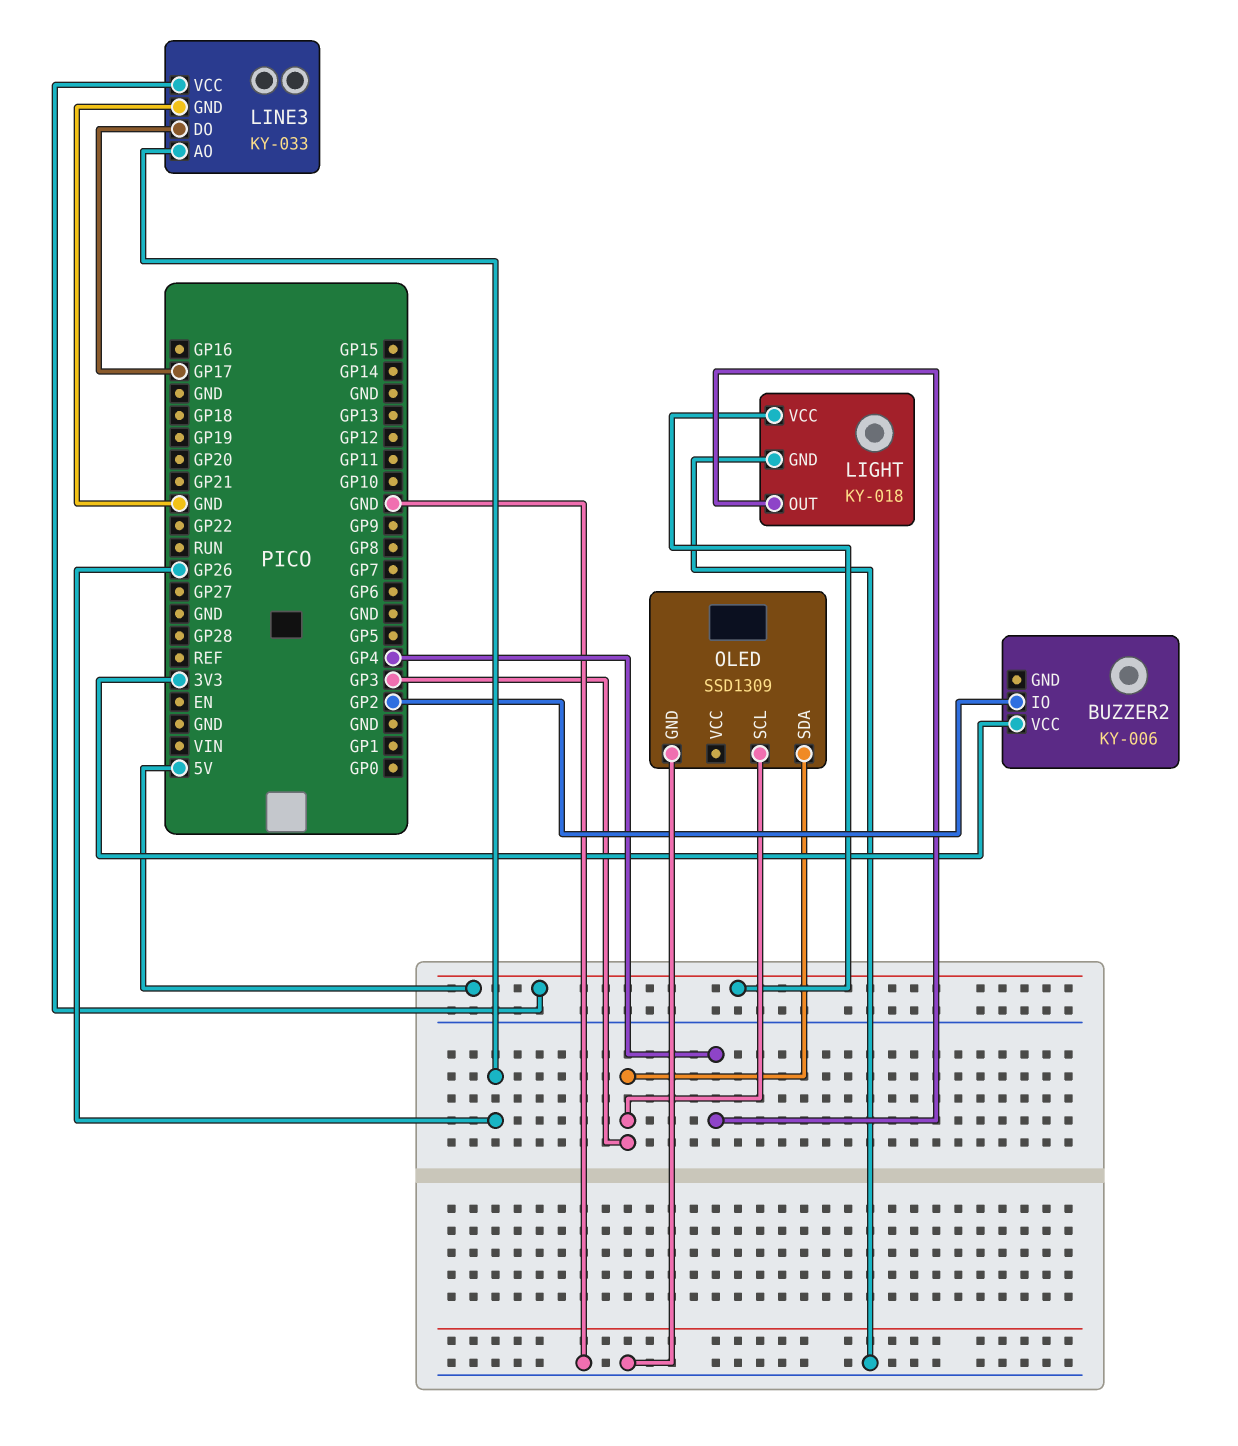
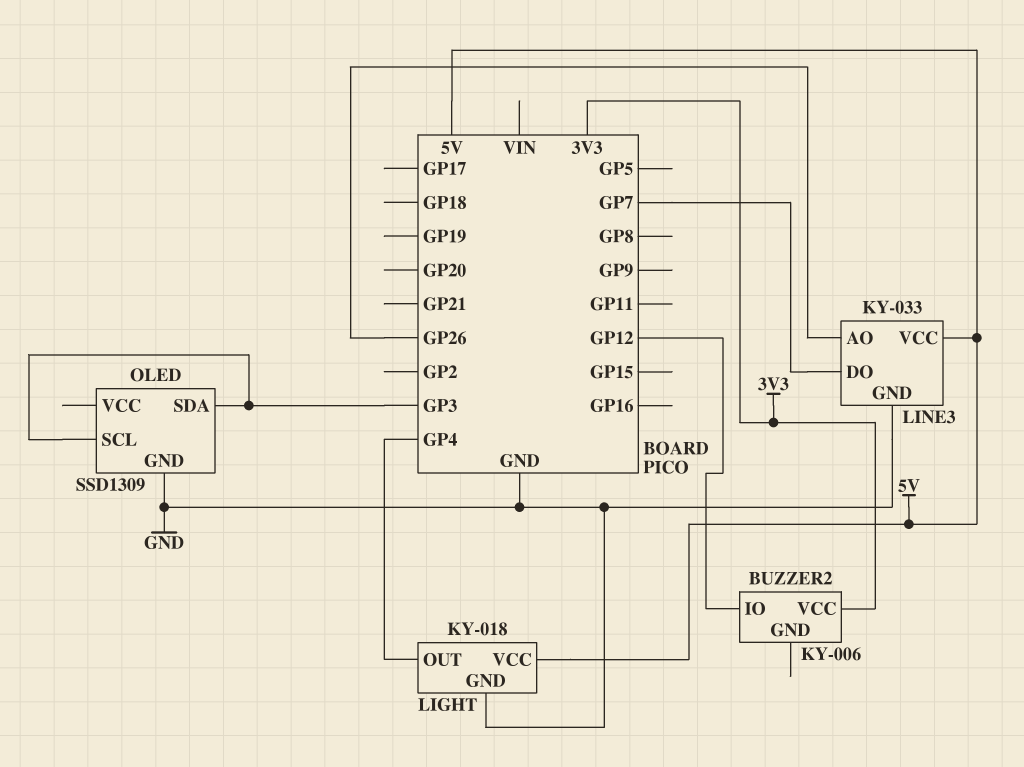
BUZZER2 pin IO: GP2 -> GP12
LINE3 pin DO: GP17 -> GP7

